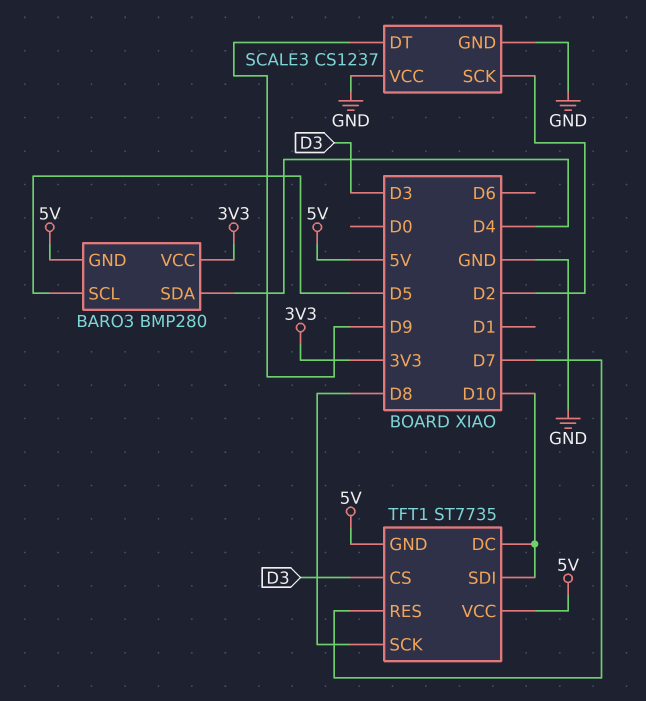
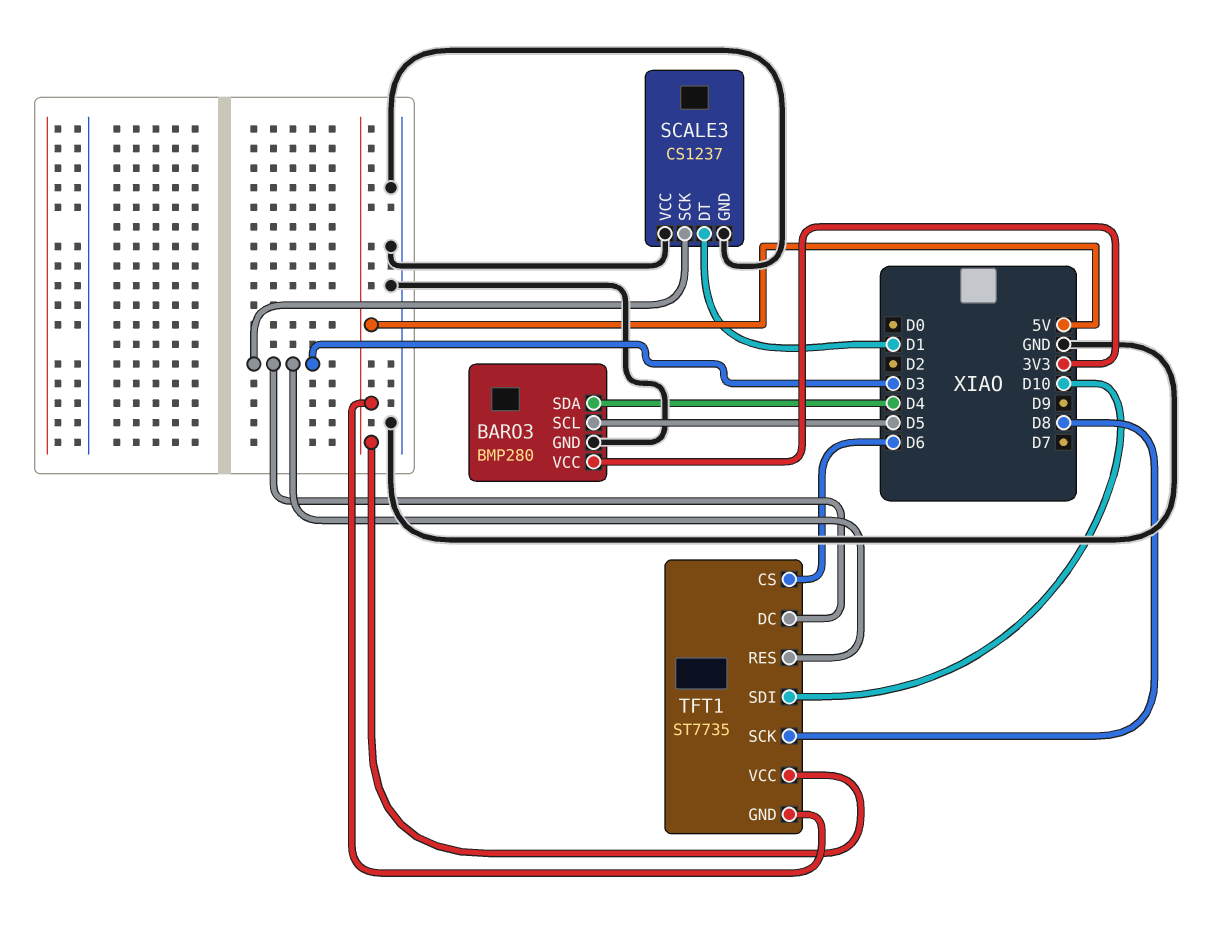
BARO3 pin GND: 5V -> GND
SCALE3 pin DT: D9 -> D1
SCALE3 pin SCK: D2 -> D3
TFT1 pin CS: D3 -> D6
TFT1 pin DC: D10 -> D3
TFT1 pin RES: D7 -> D3

